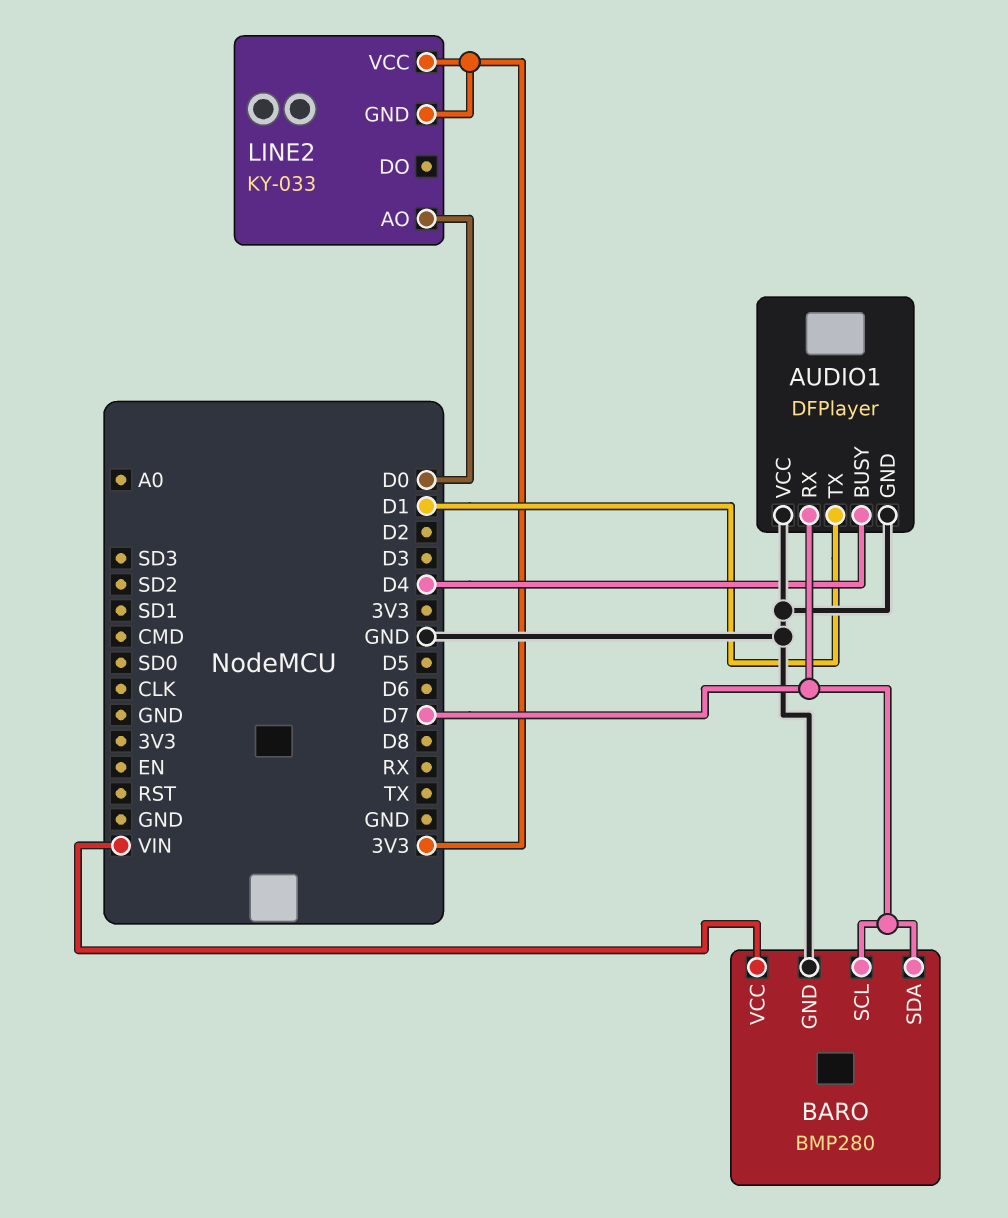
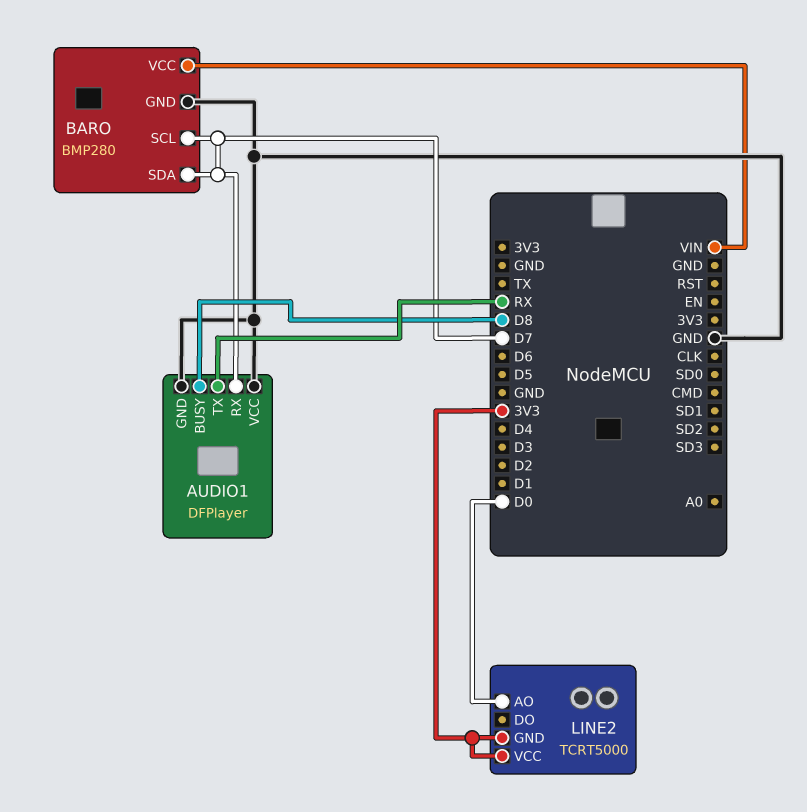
AUDIO1 pin BUSY: D4 -> D8
AUDIO1 pin TX: D1 -> RX
LINE2: KY-033 -> TCRT5000

